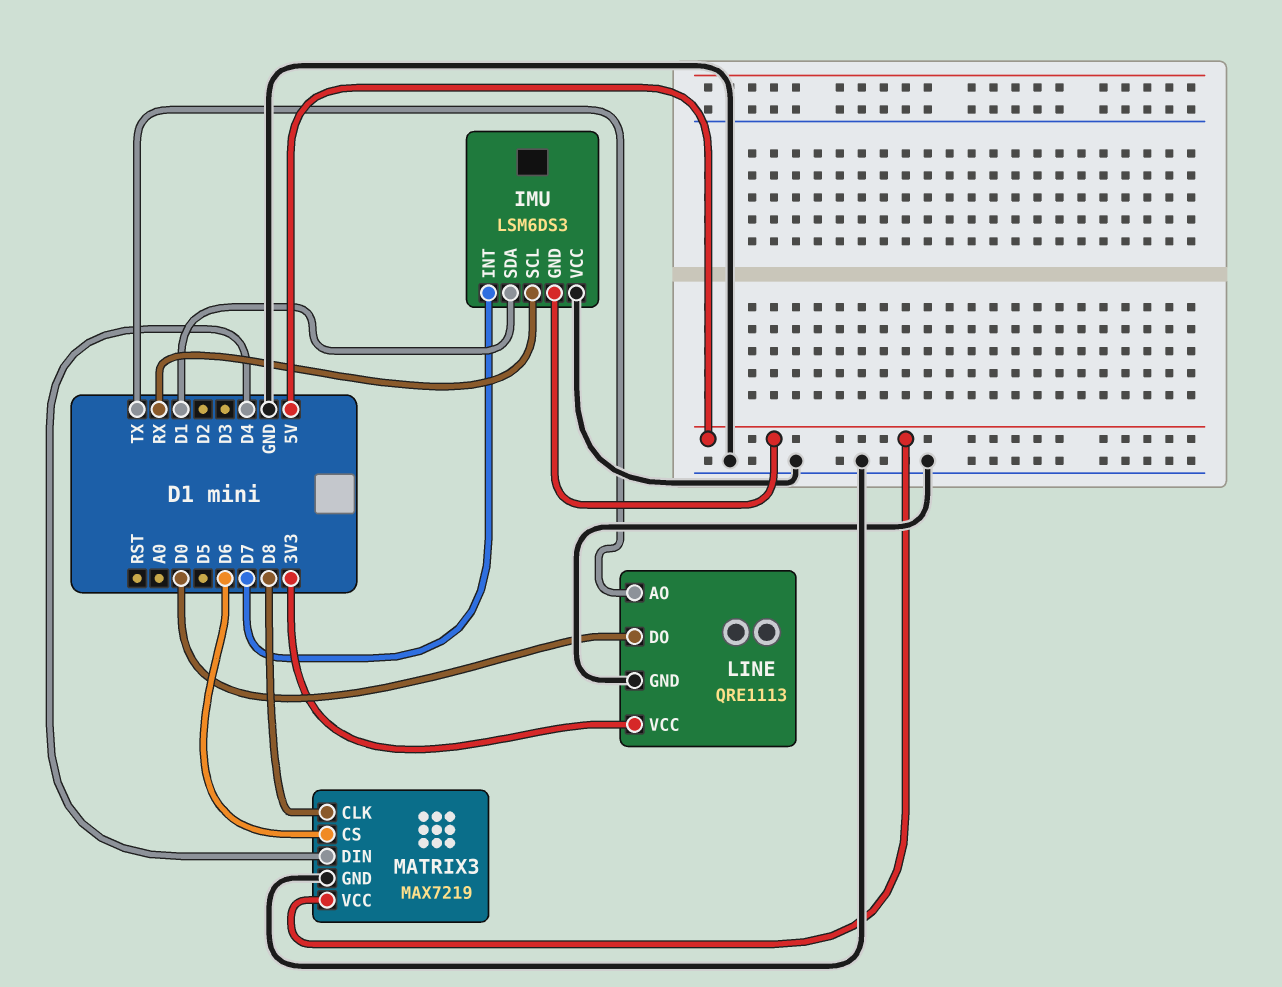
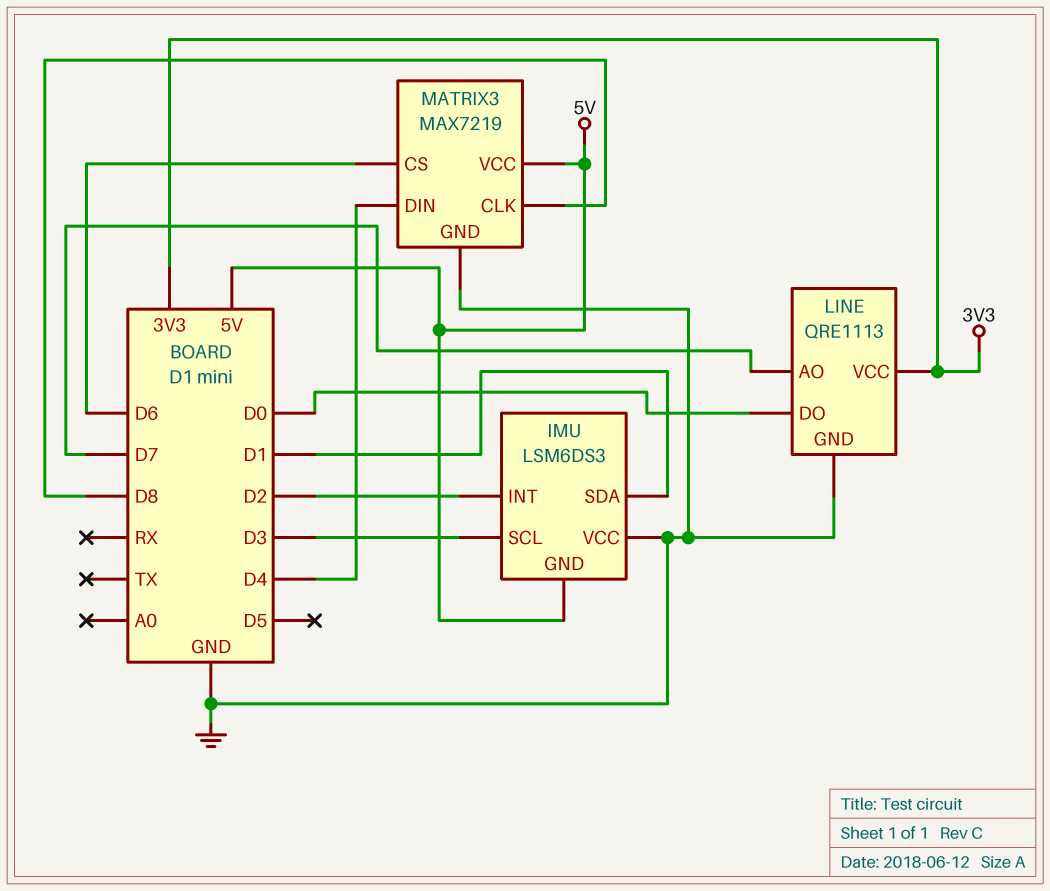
IMU pin INT: D7 -> D2
IMU pin SCL: RX -> D3
LINE pin AO: TX -> D7

